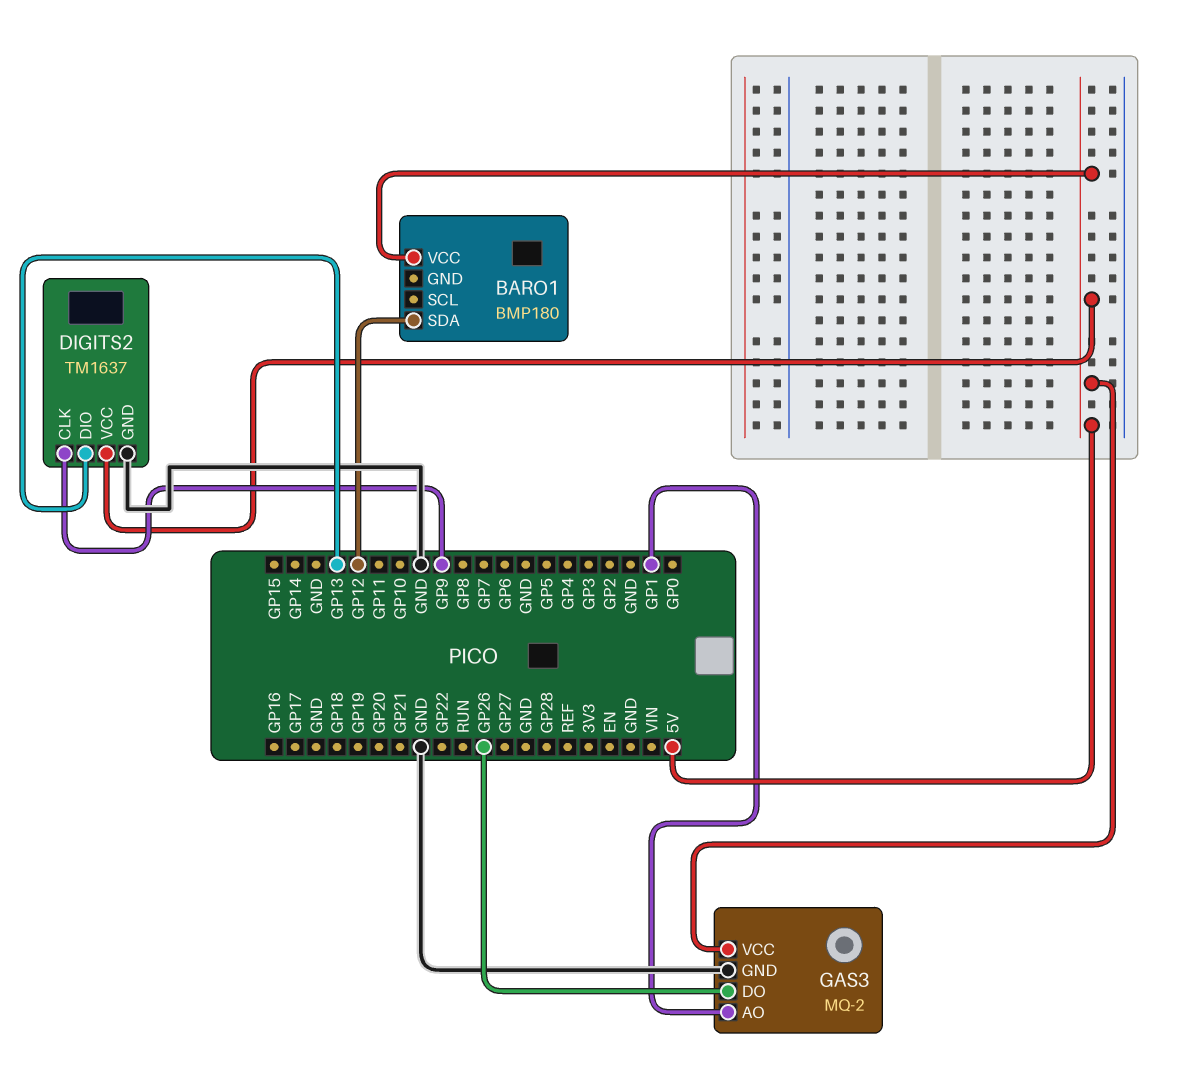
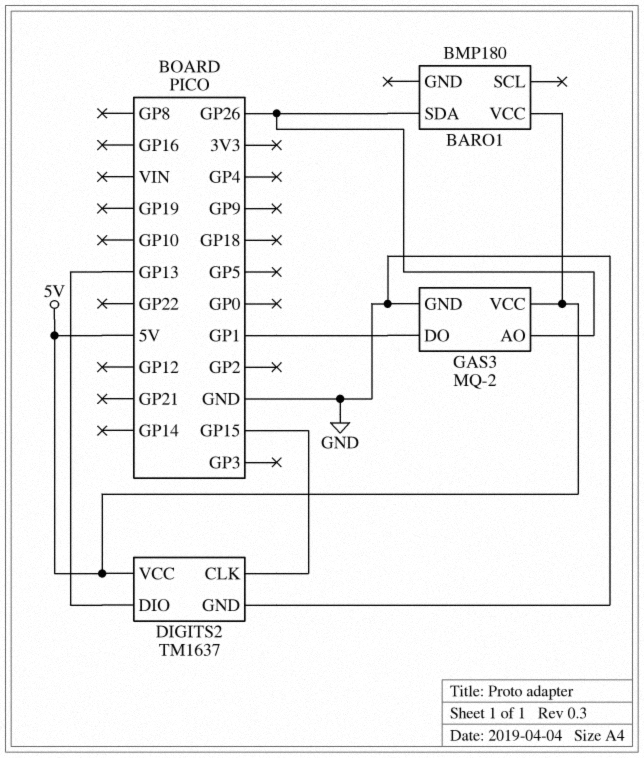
BARO1 pin SDA: GP12 -> GP26
DIGITS2 pin CLK: GP9 -> GP15
GAS3 pin AO: GP1 -> GP26
GAS3 pin DO: GP26 -> GP1

